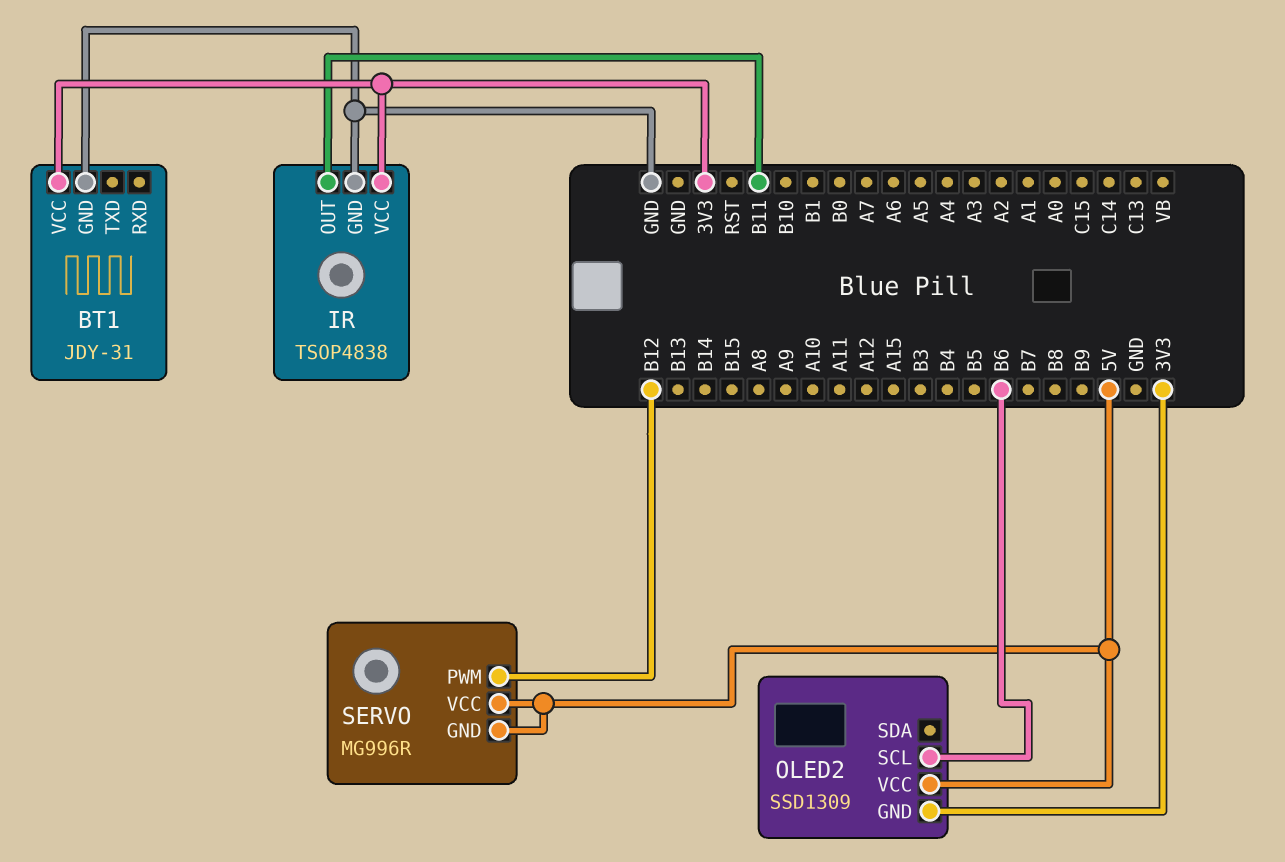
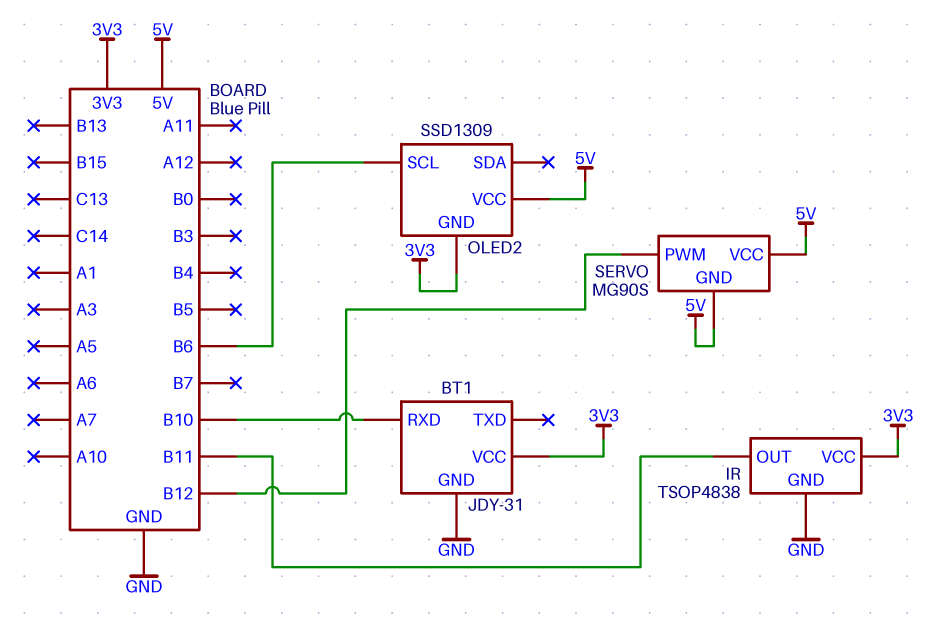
BT1 pin RXD: none -> B10
SERVO: MG996R -> MG90S

